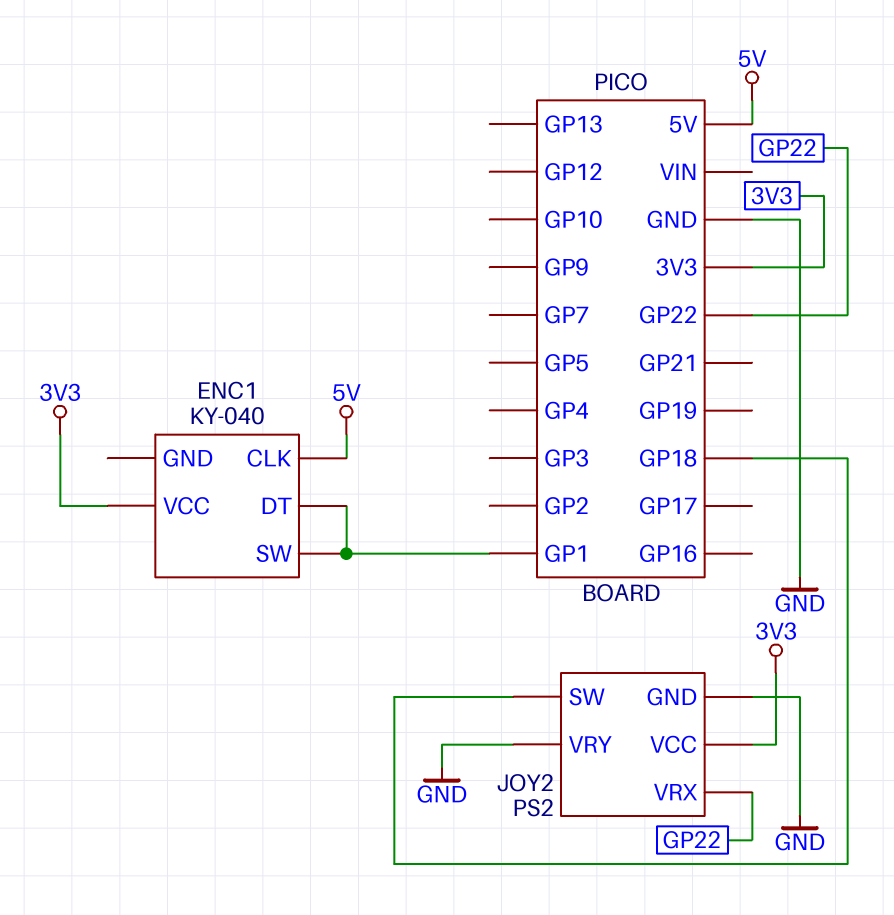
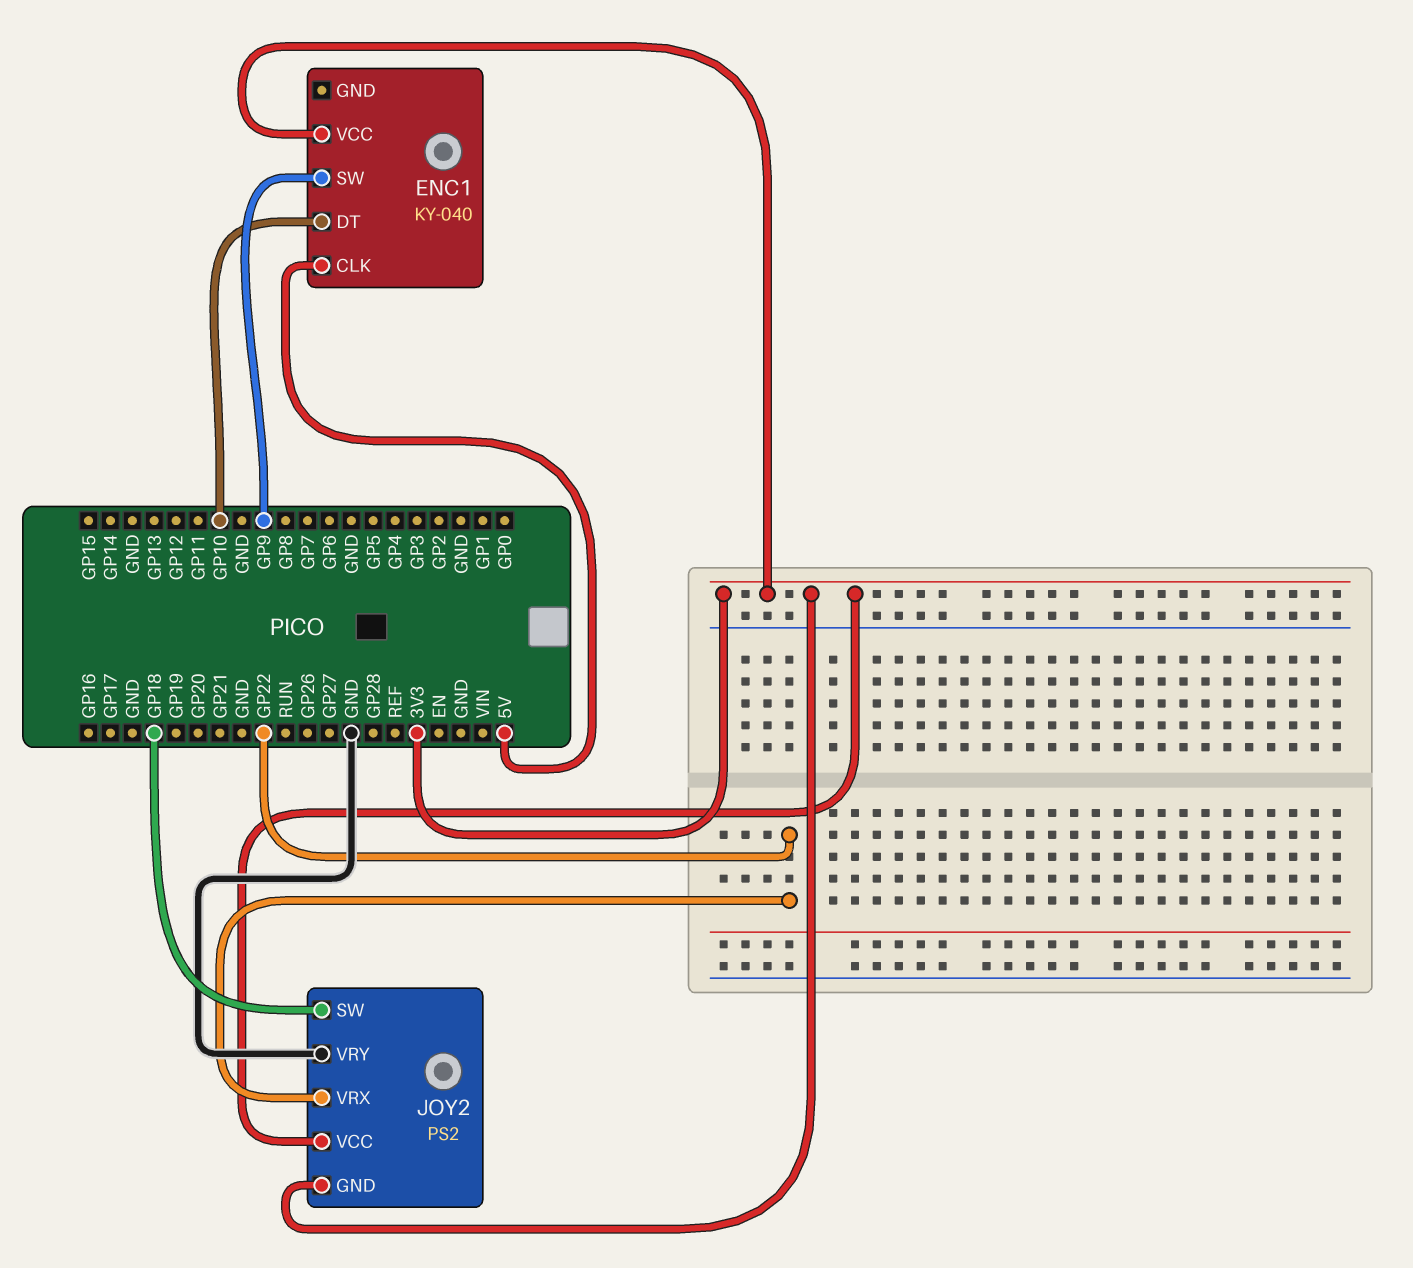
ENC1 pin DT: GP1 -> GP10
ENC1 pin SW: GP1 -> GP9
JOY2 pin GND: GND -> 3V3

